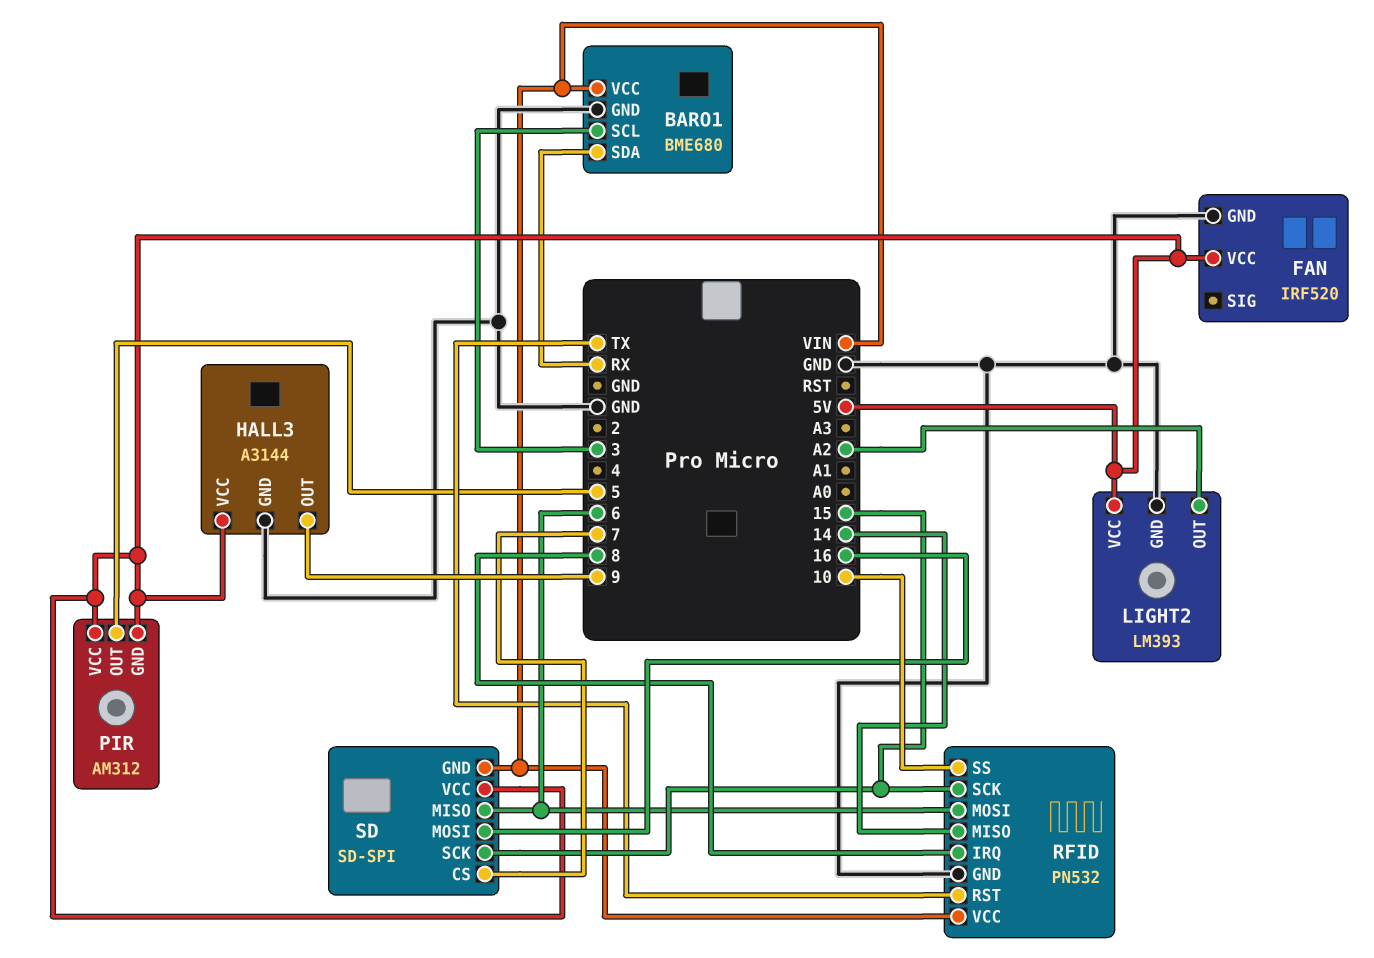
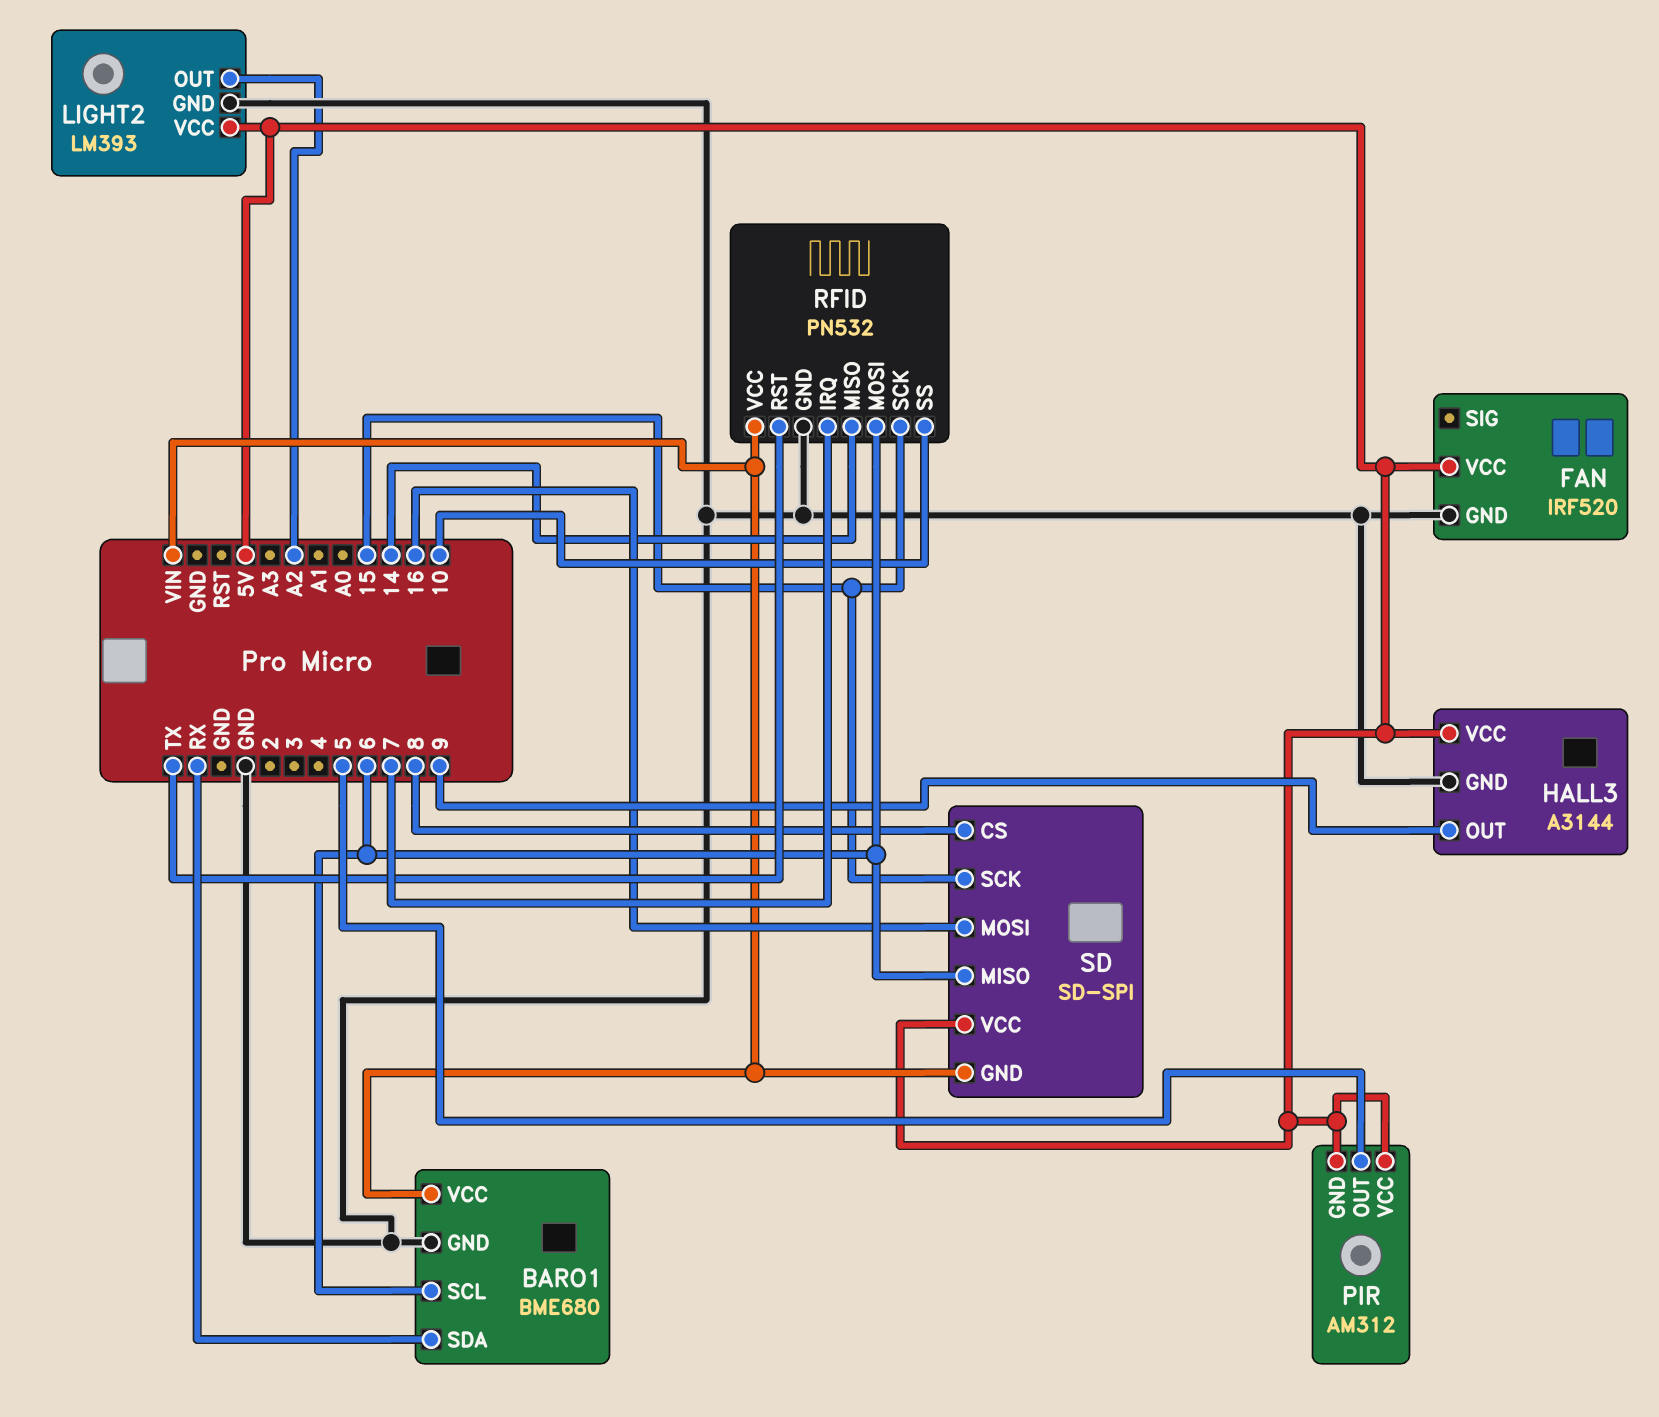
BARO1 pin SCL: 3 -> 6
RFID pin IRQ: 8 -> 7
SD pin CS: 7 -> 8

